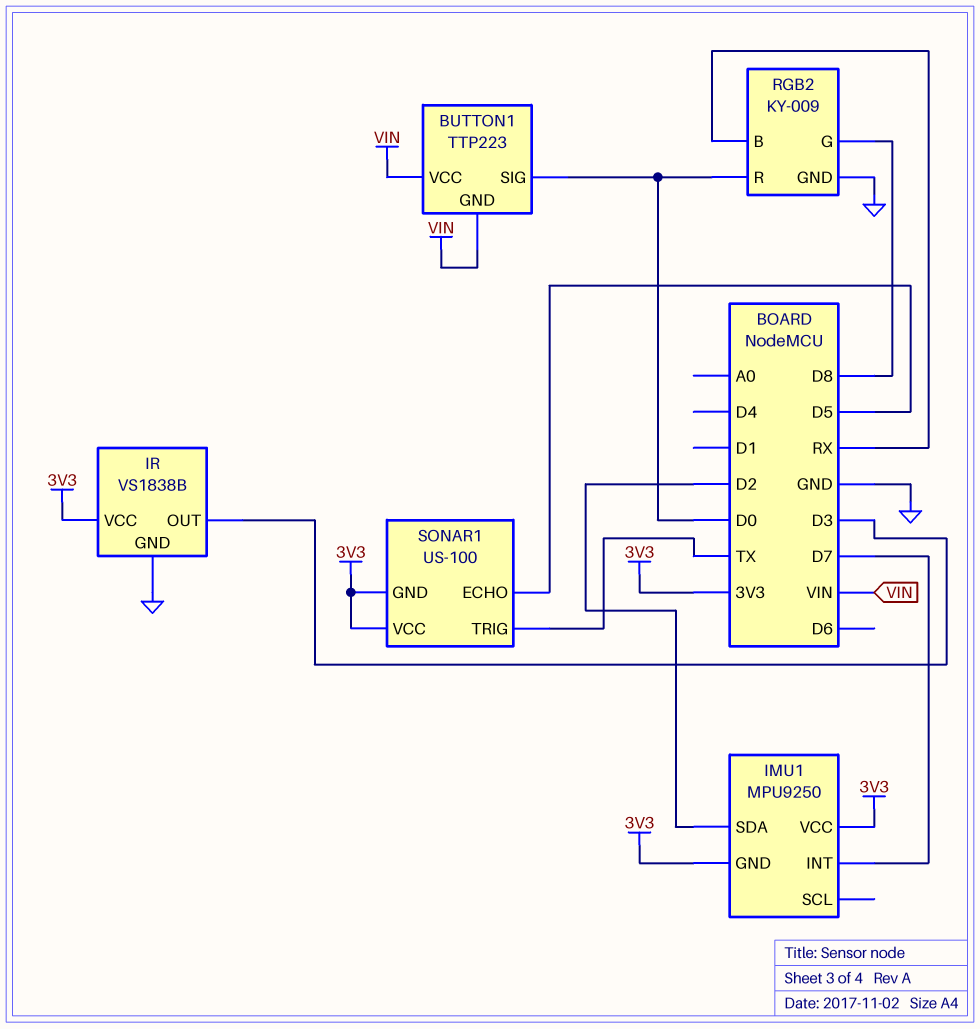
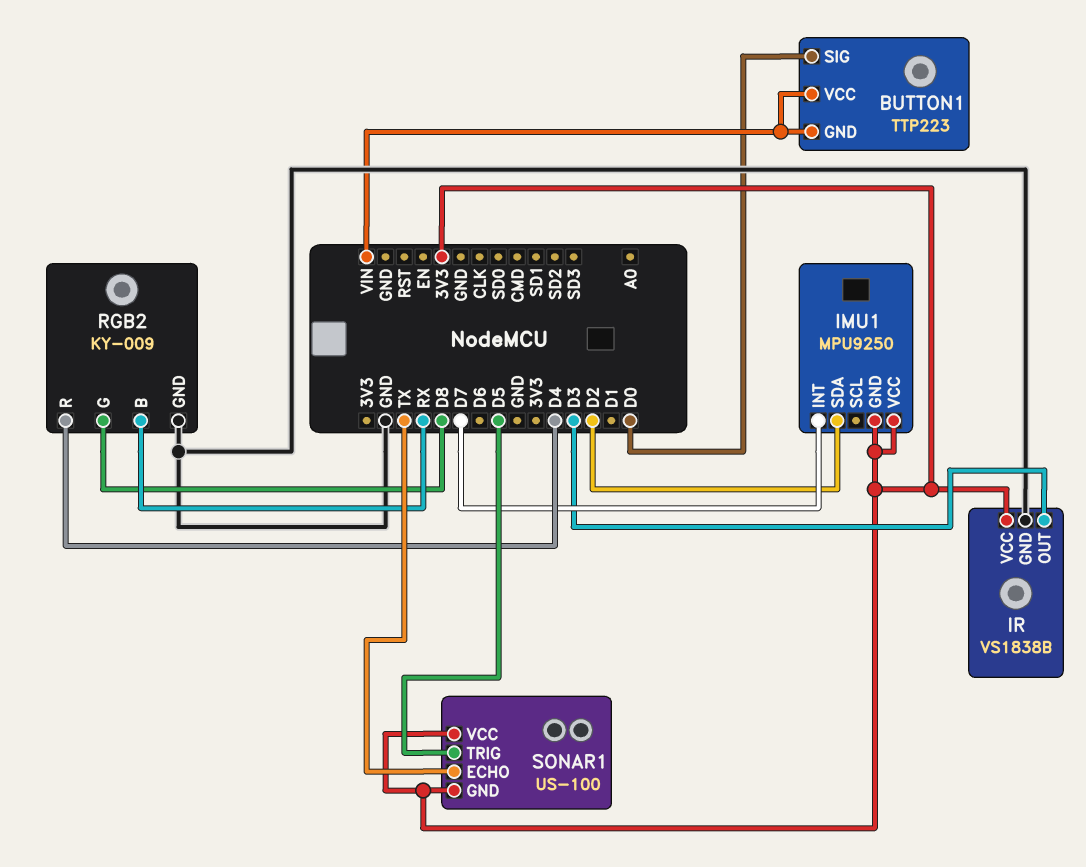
RGB2 pin R: D0 -> D4
SONAR1 pin ECHO: D5 -> TX
SONAR1 pin TRIG: TX -> D5

